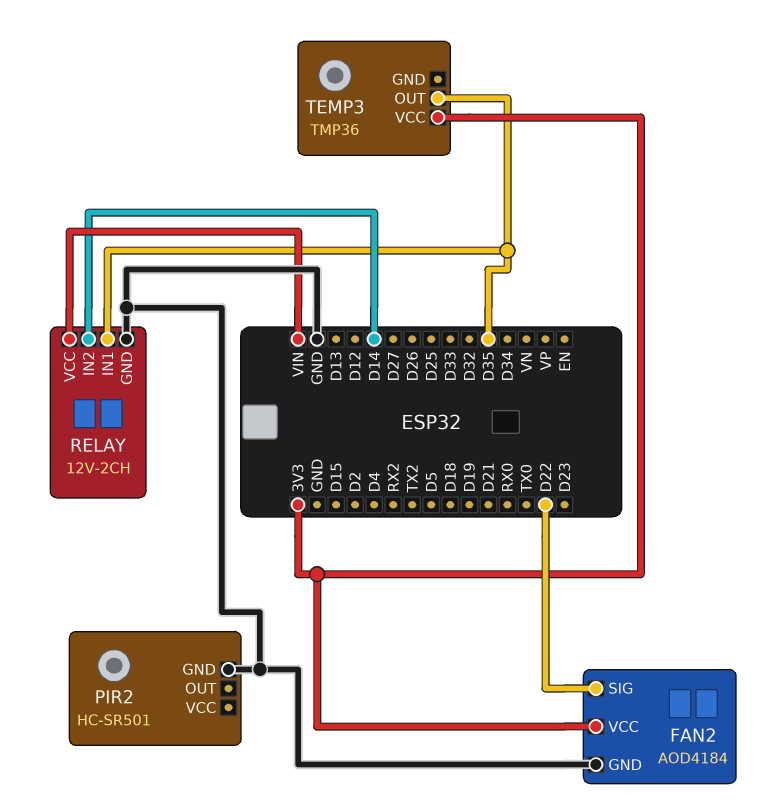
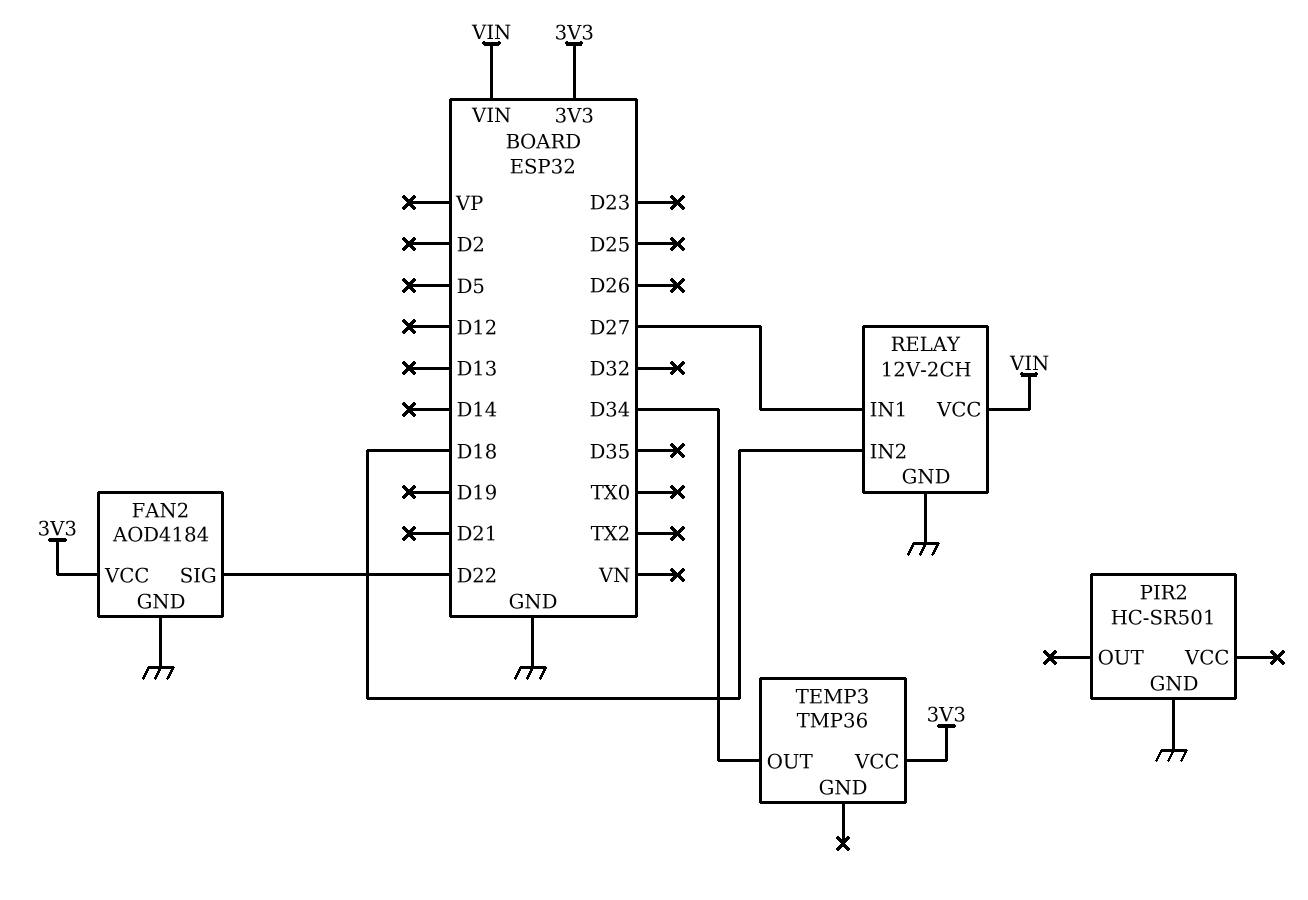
RELAY pin IN1: D35 -> D27
RELAY pin IN2: D14 -> D18
TEMP3 pin OUT: D35 -> D34

